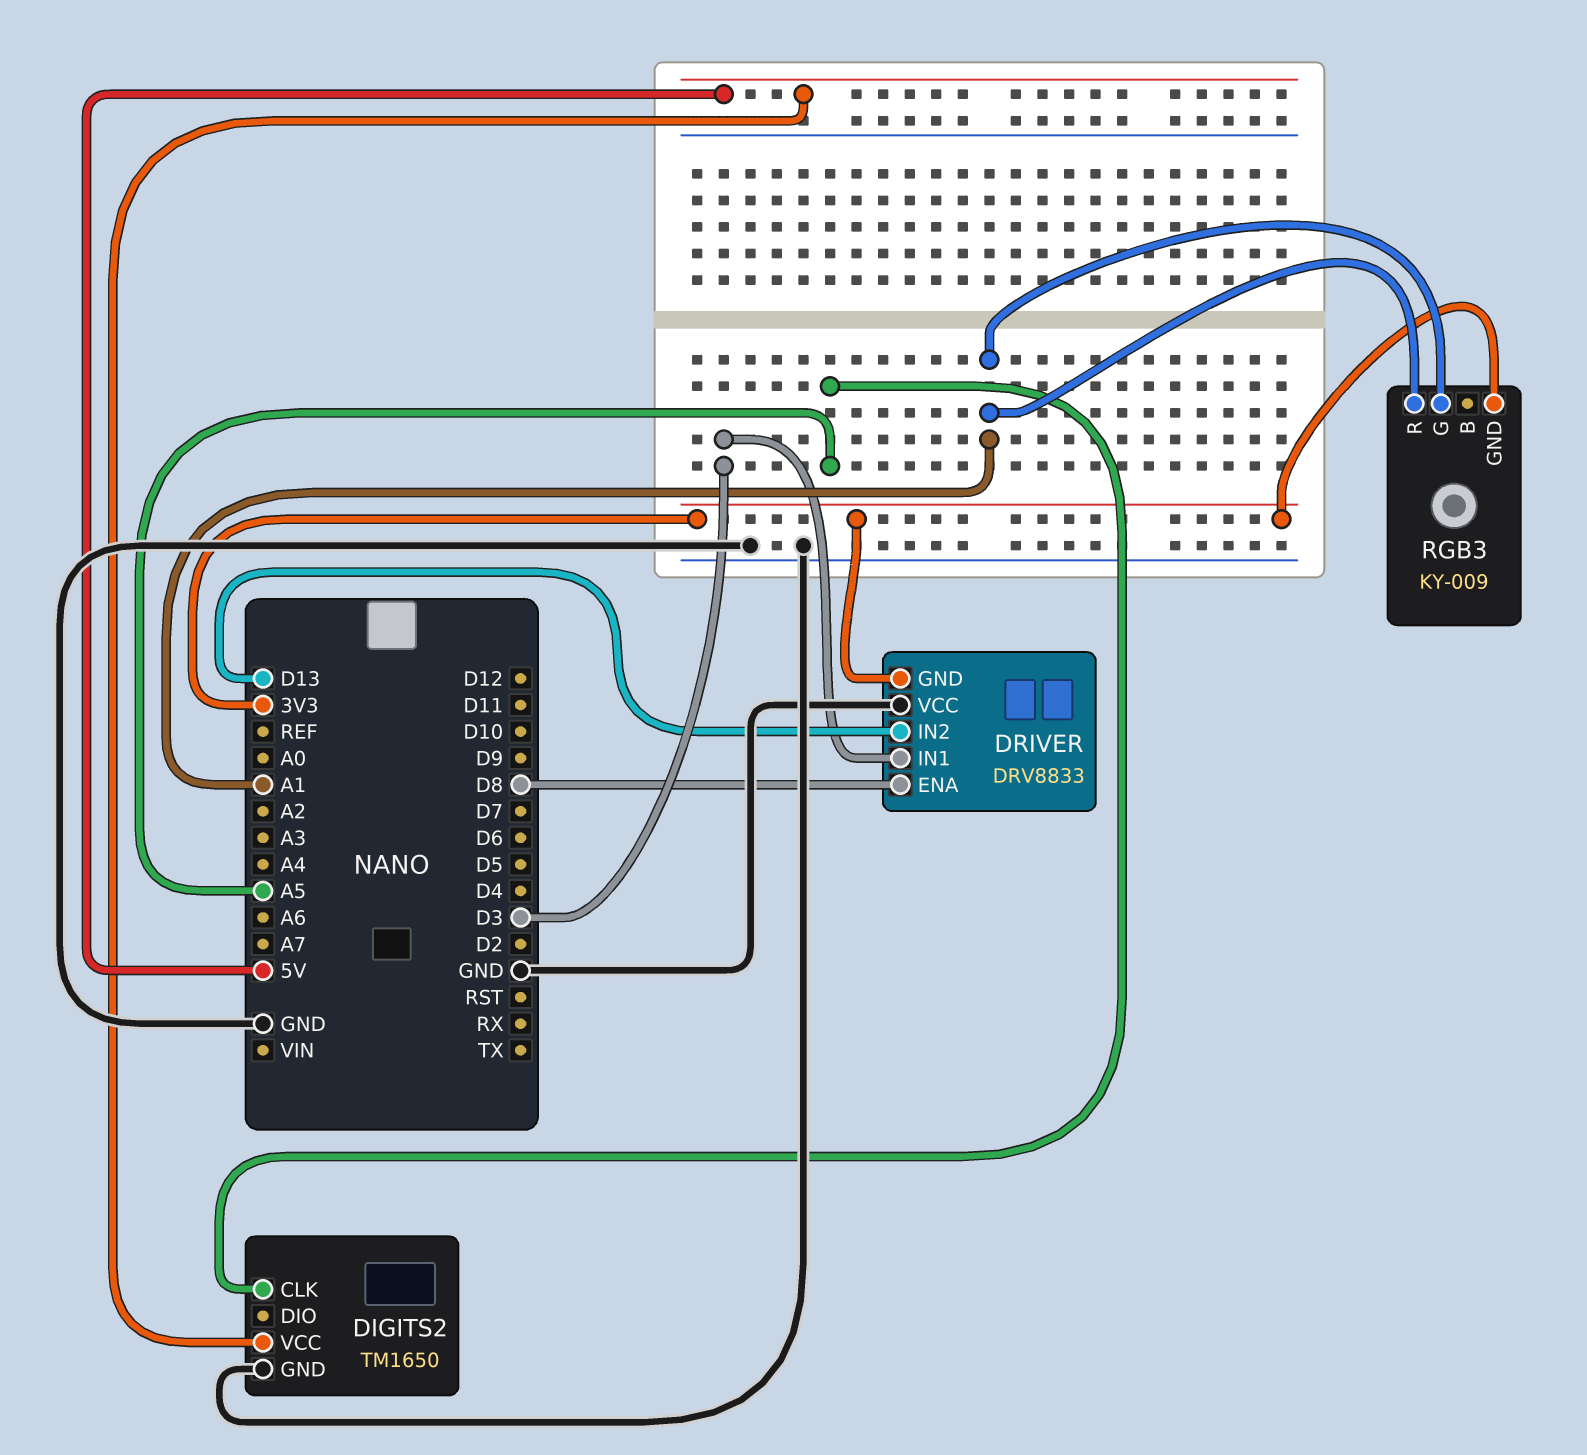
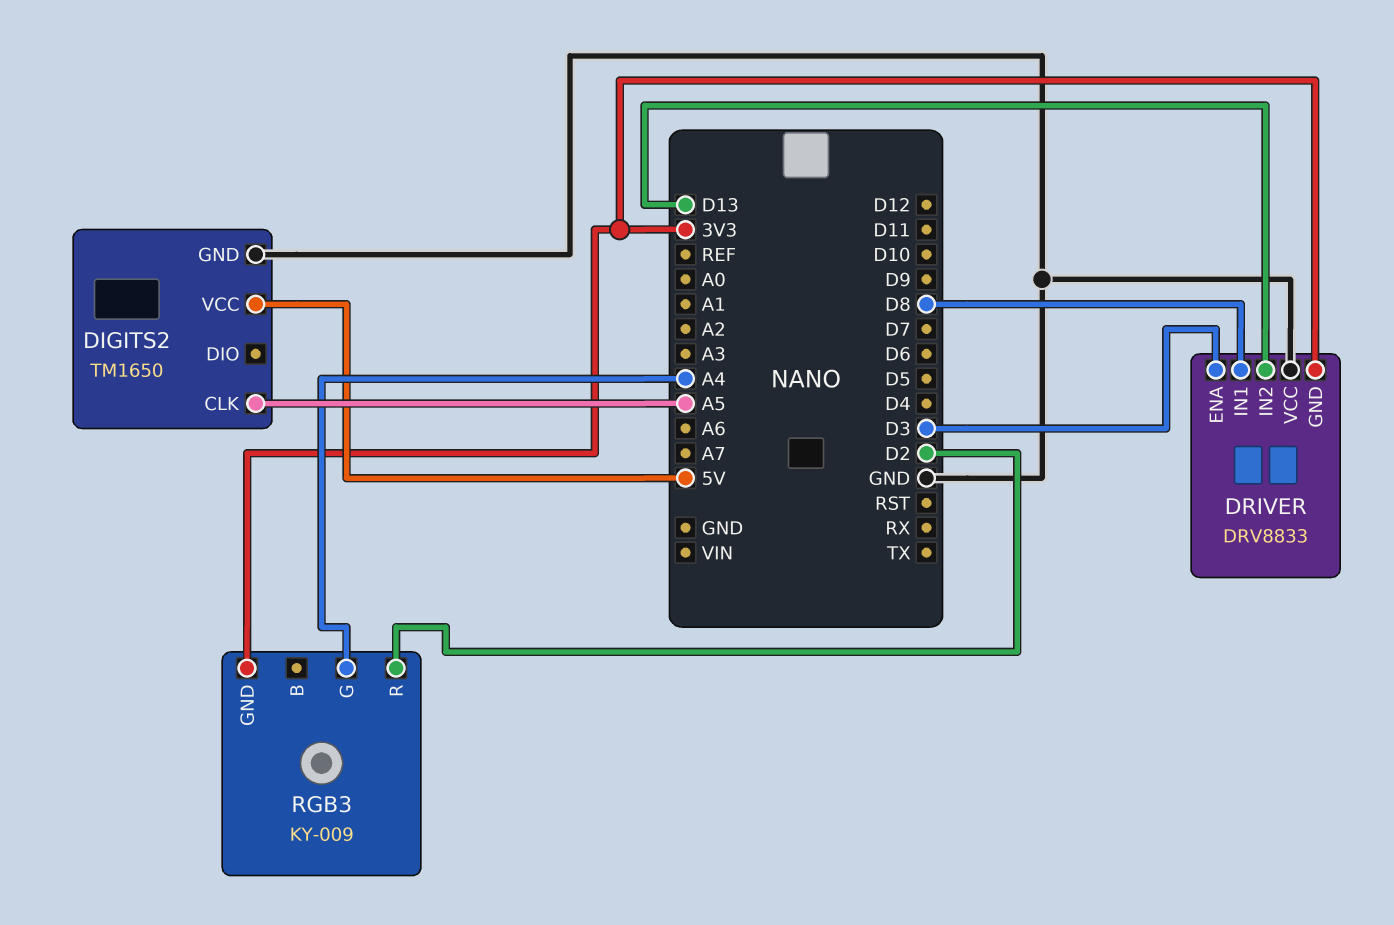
DRIVER pin ENA: D8 -> D3
DRIVER pin IN1: D3 -> D8
RGB3 pin G: A1 -> A4
RGB3 pin R: A1 -> D2

